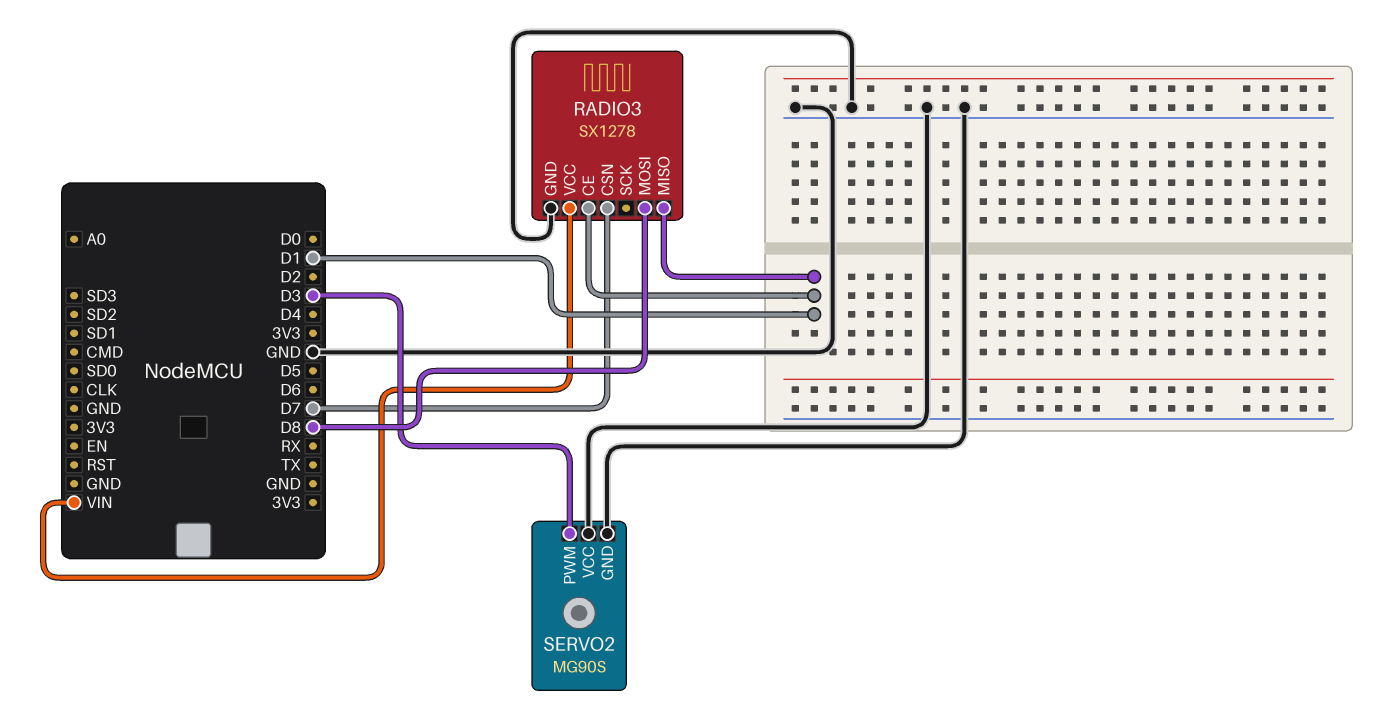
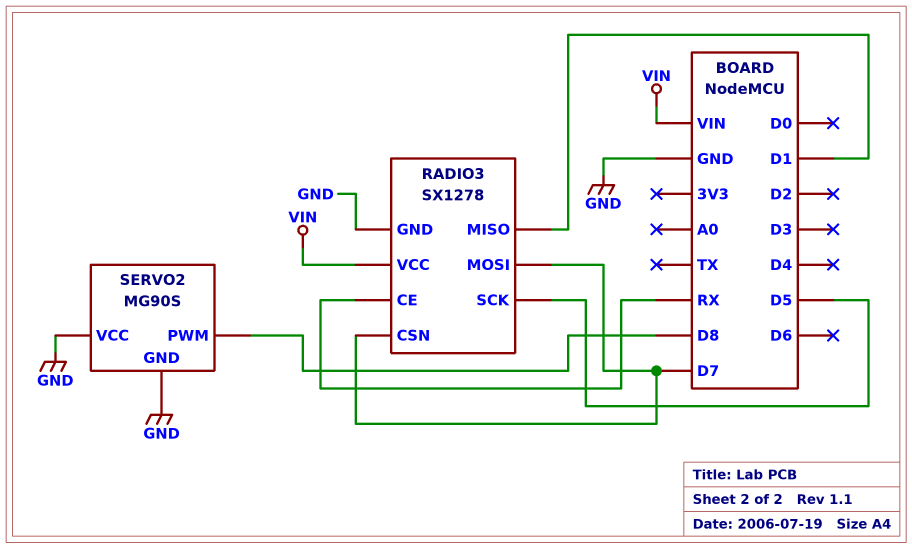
RADIO3 pin CE: D1 -> RX
RADIO3 pin MOSI: D8 -> D7
RADIO3 pin SCK: none -> D5
SERVO2 pin PWM: D3 -> D8

